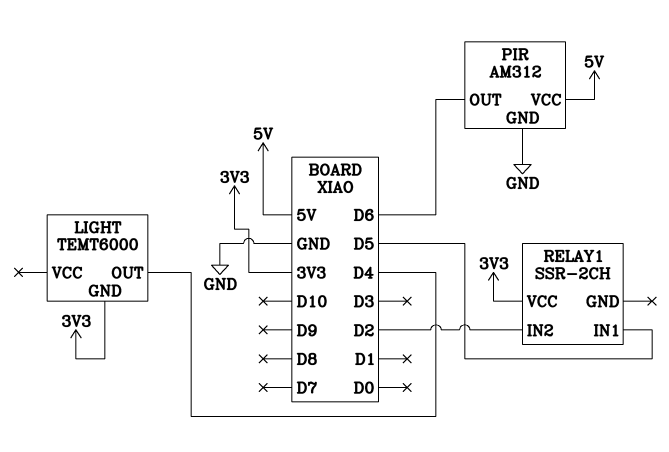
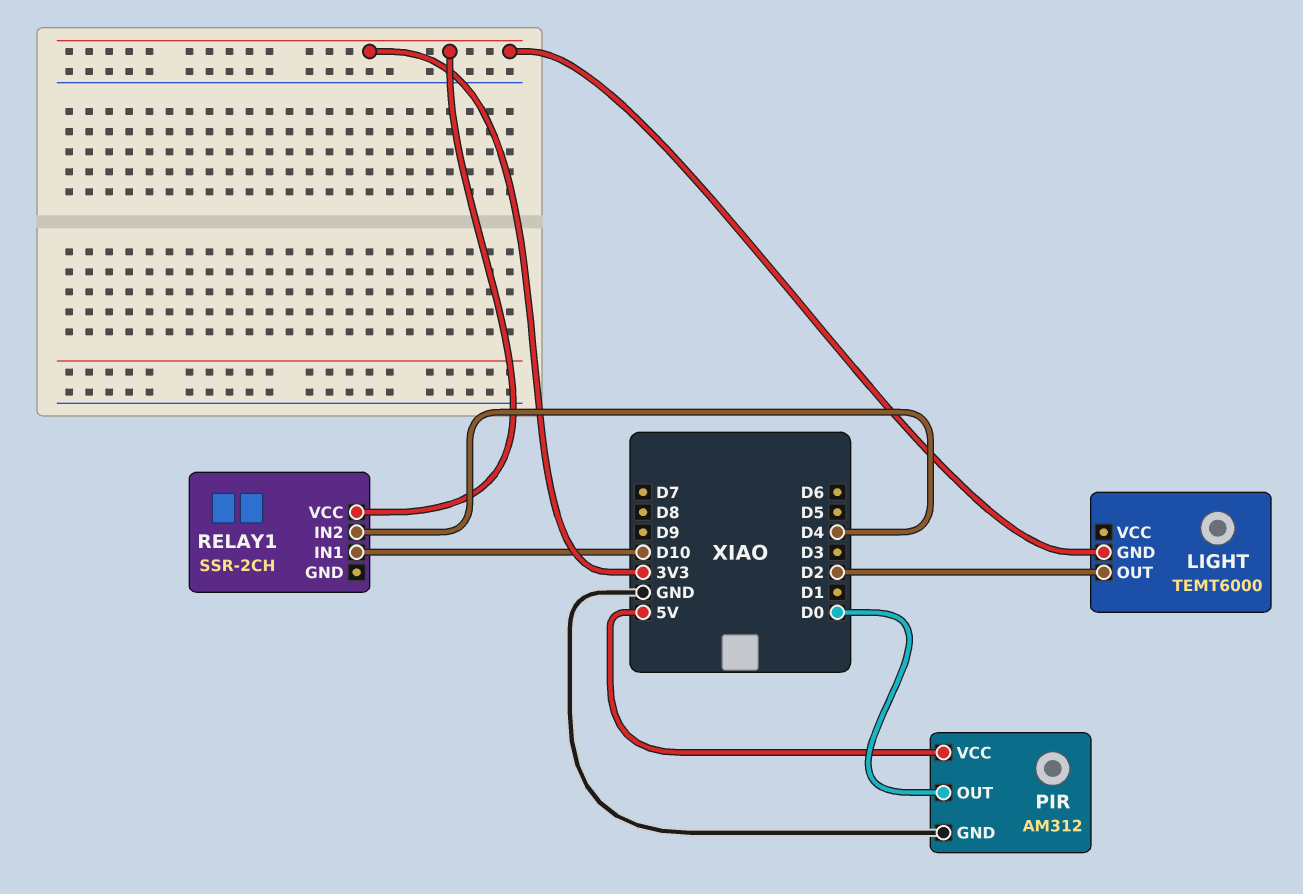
LIGHT pin OUT: D4 -> D2
PIR pin OUT: D6 -> D0
RELAY1 pin IN1: D5 -> D10
RELAY1 pin IN2: D2 -> D4

